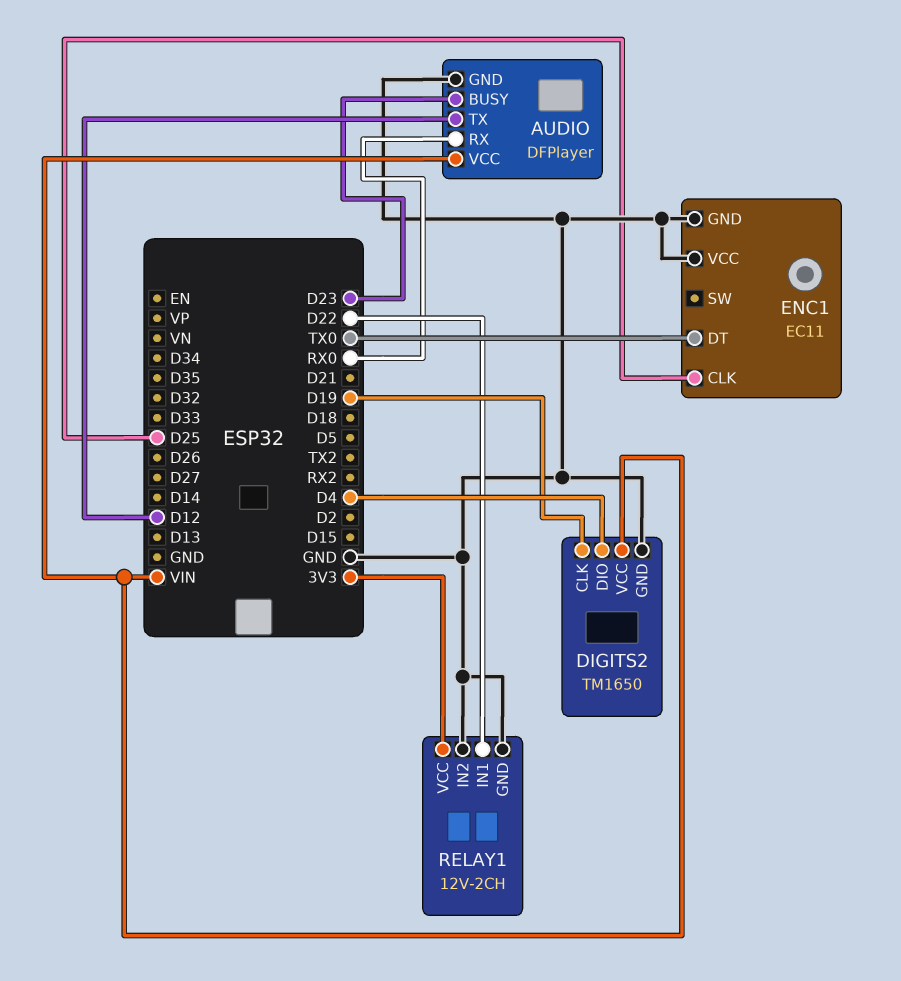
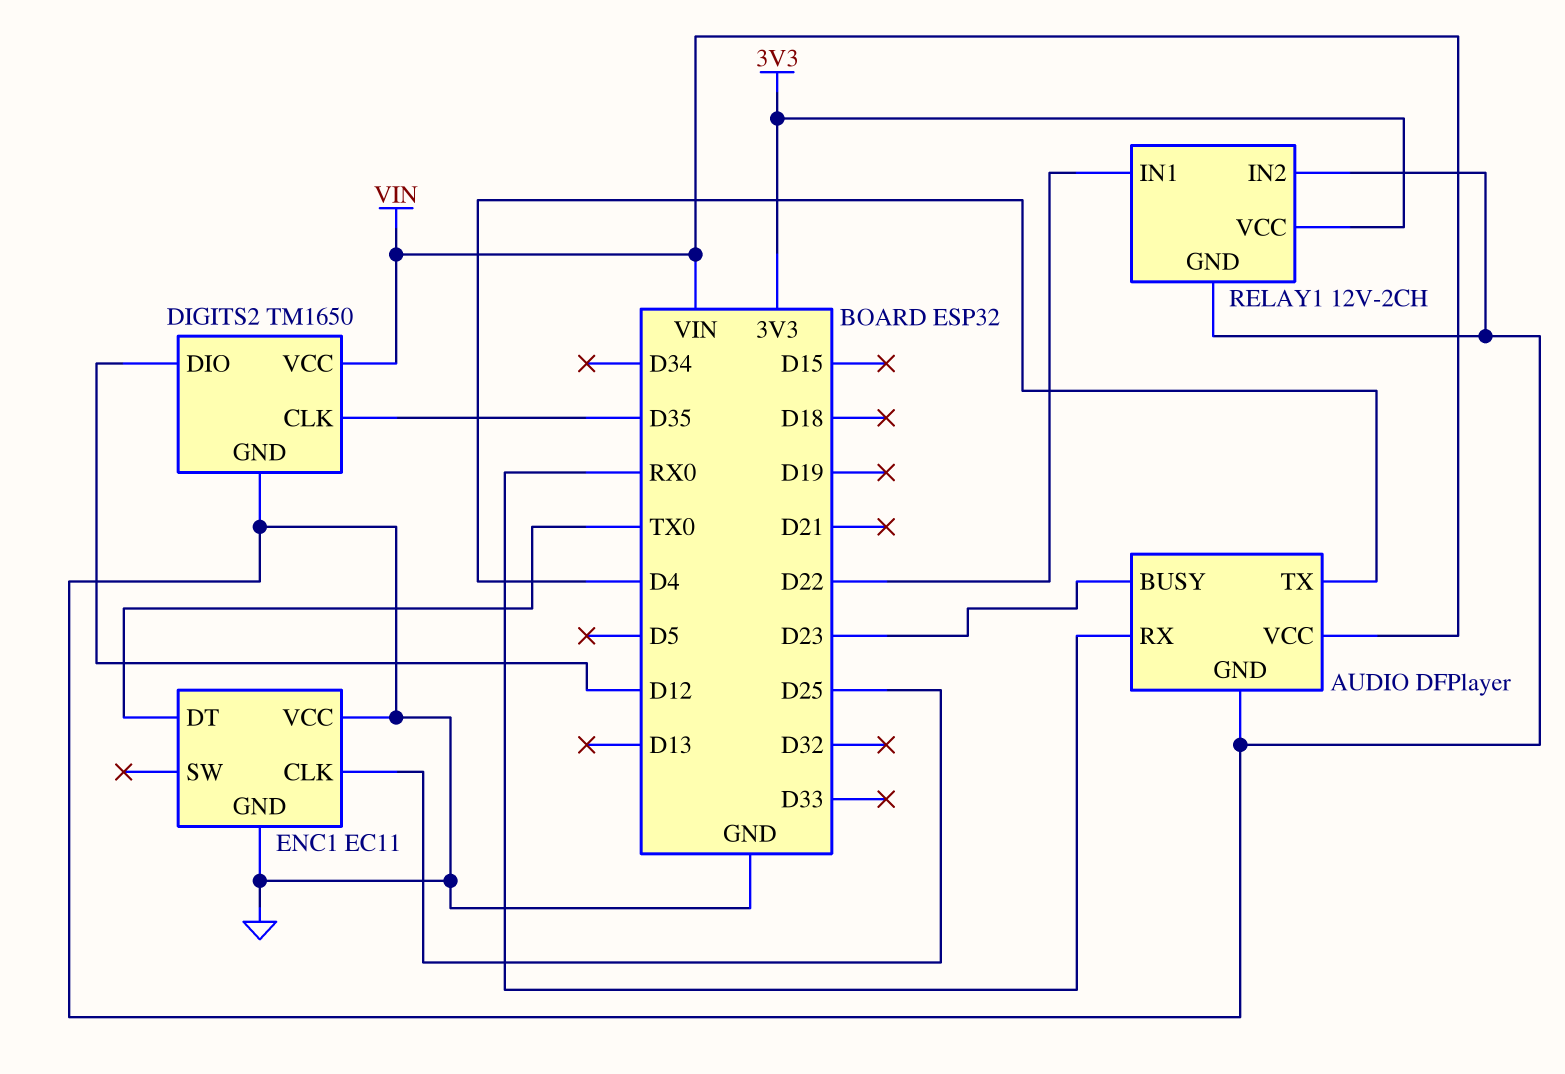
AUDIO pin TX: D12 -> D4
DIGITS2 pin CLK: D19 -> D35
DIGITS2 pin DIO: D4 -> D12

